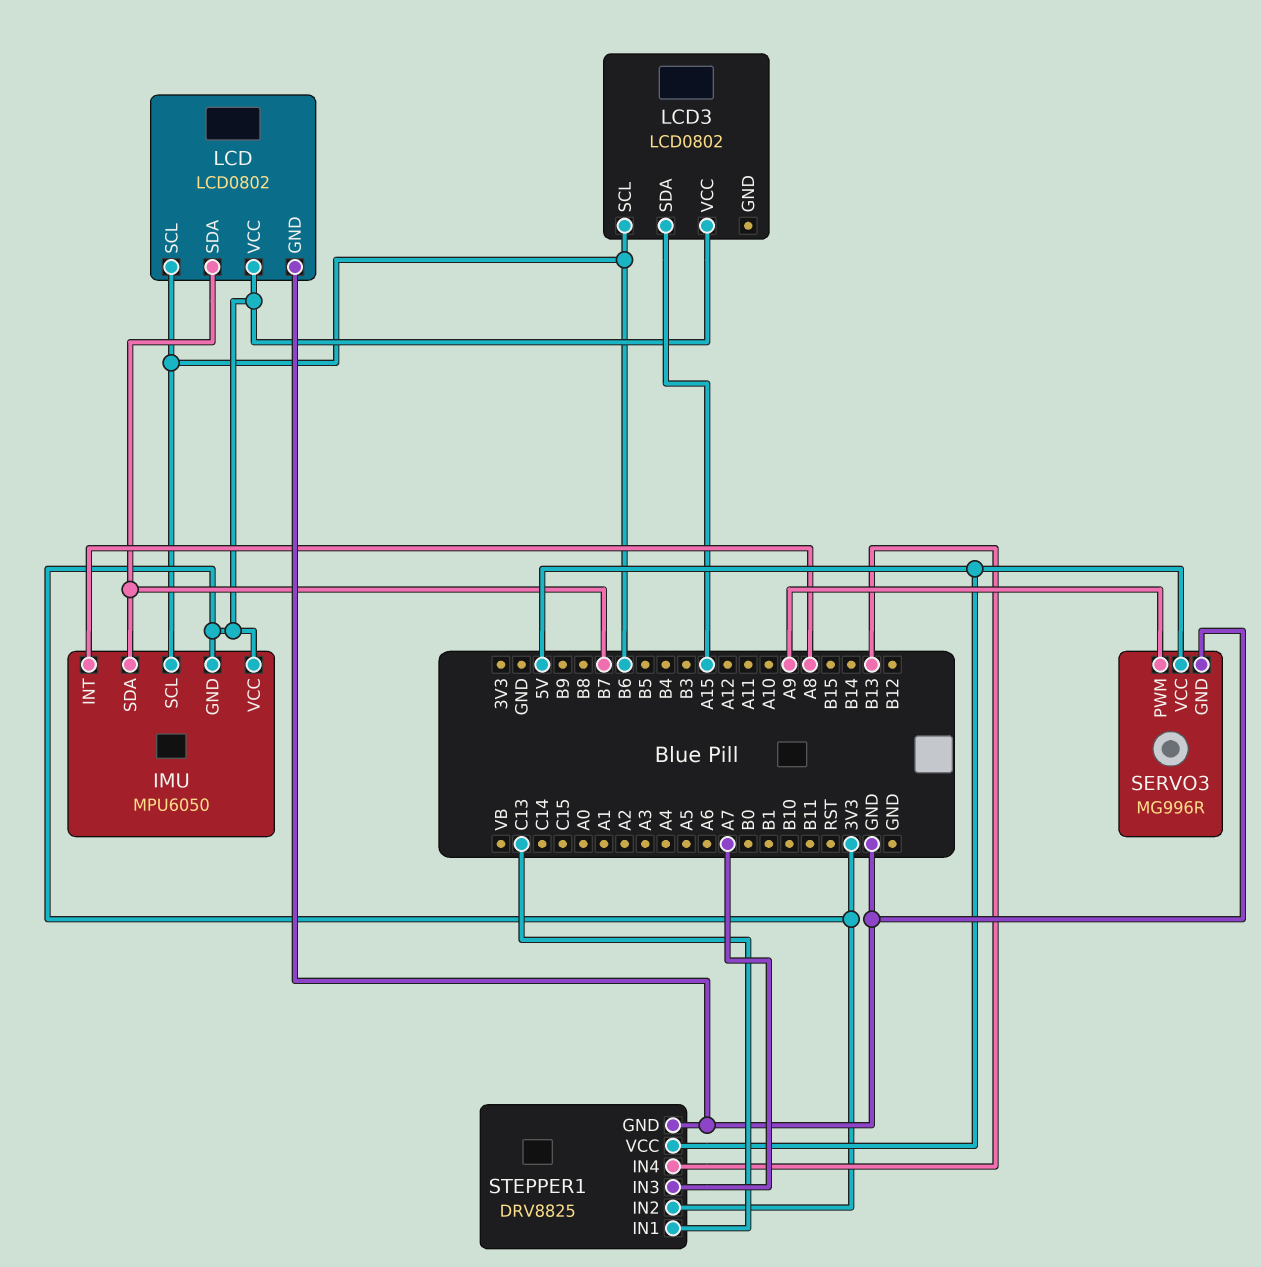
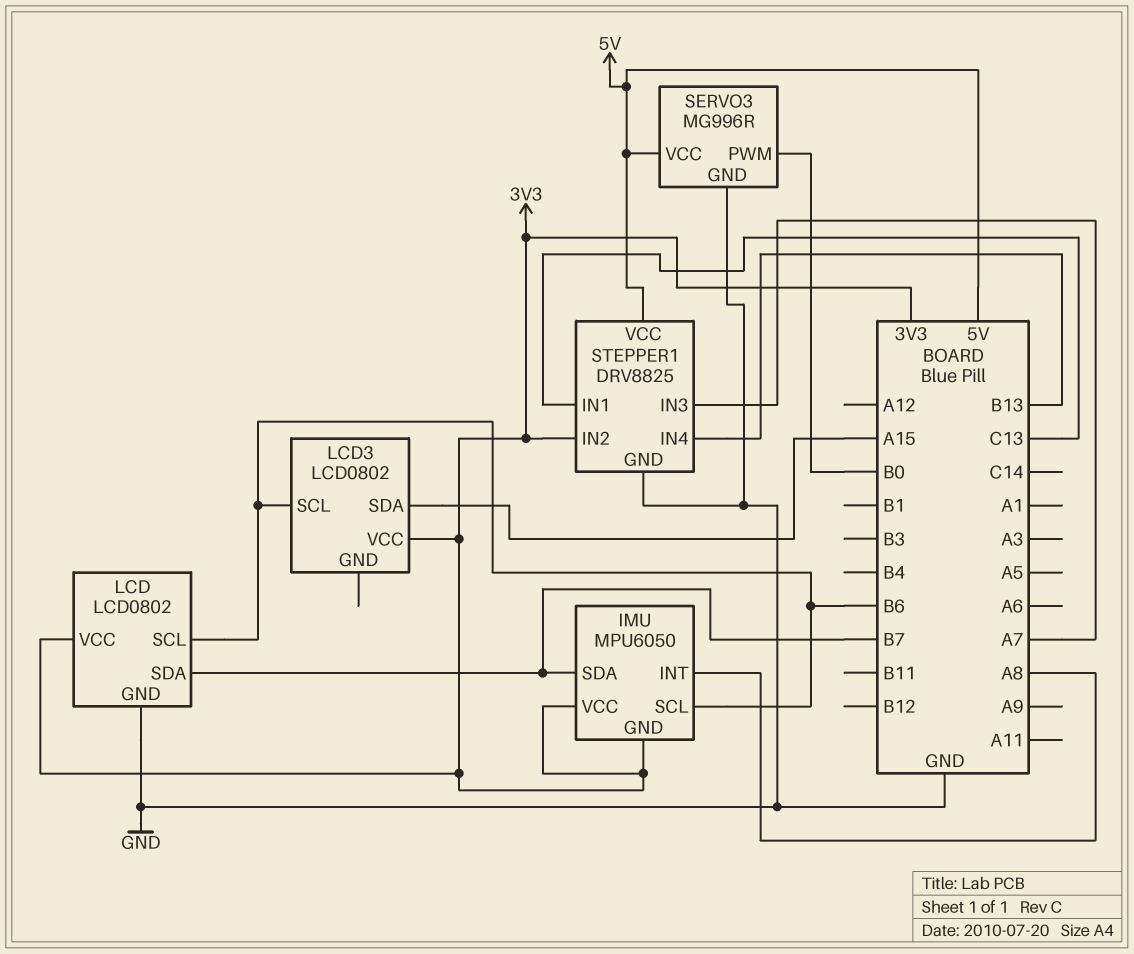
SERVO3 pin PWM: A9 -> B0

